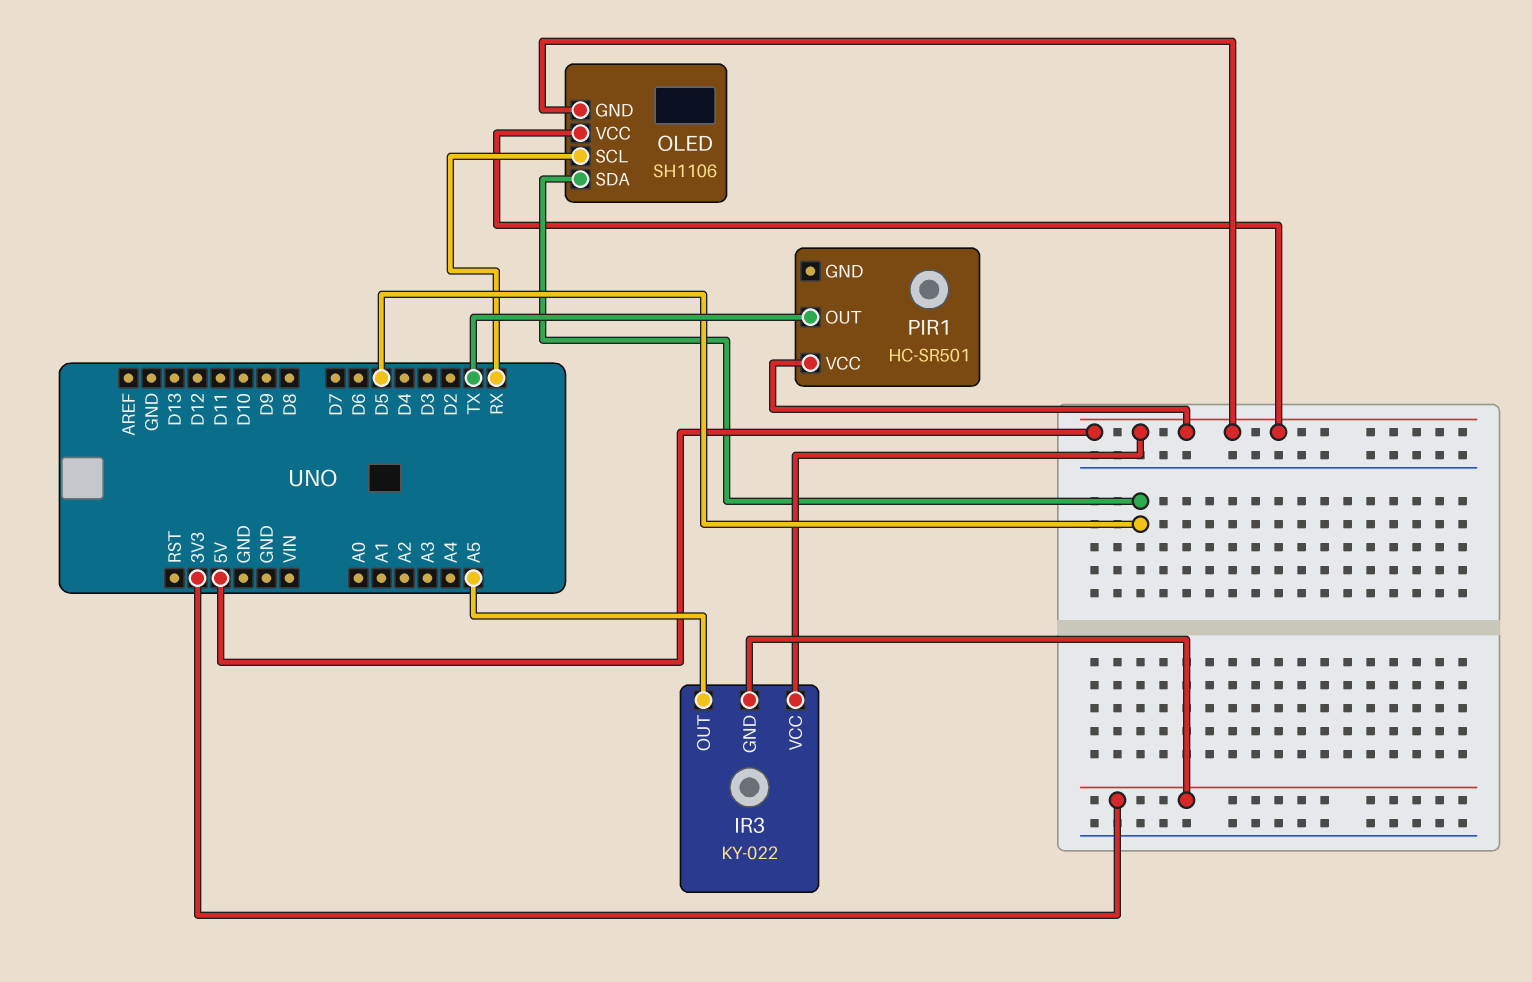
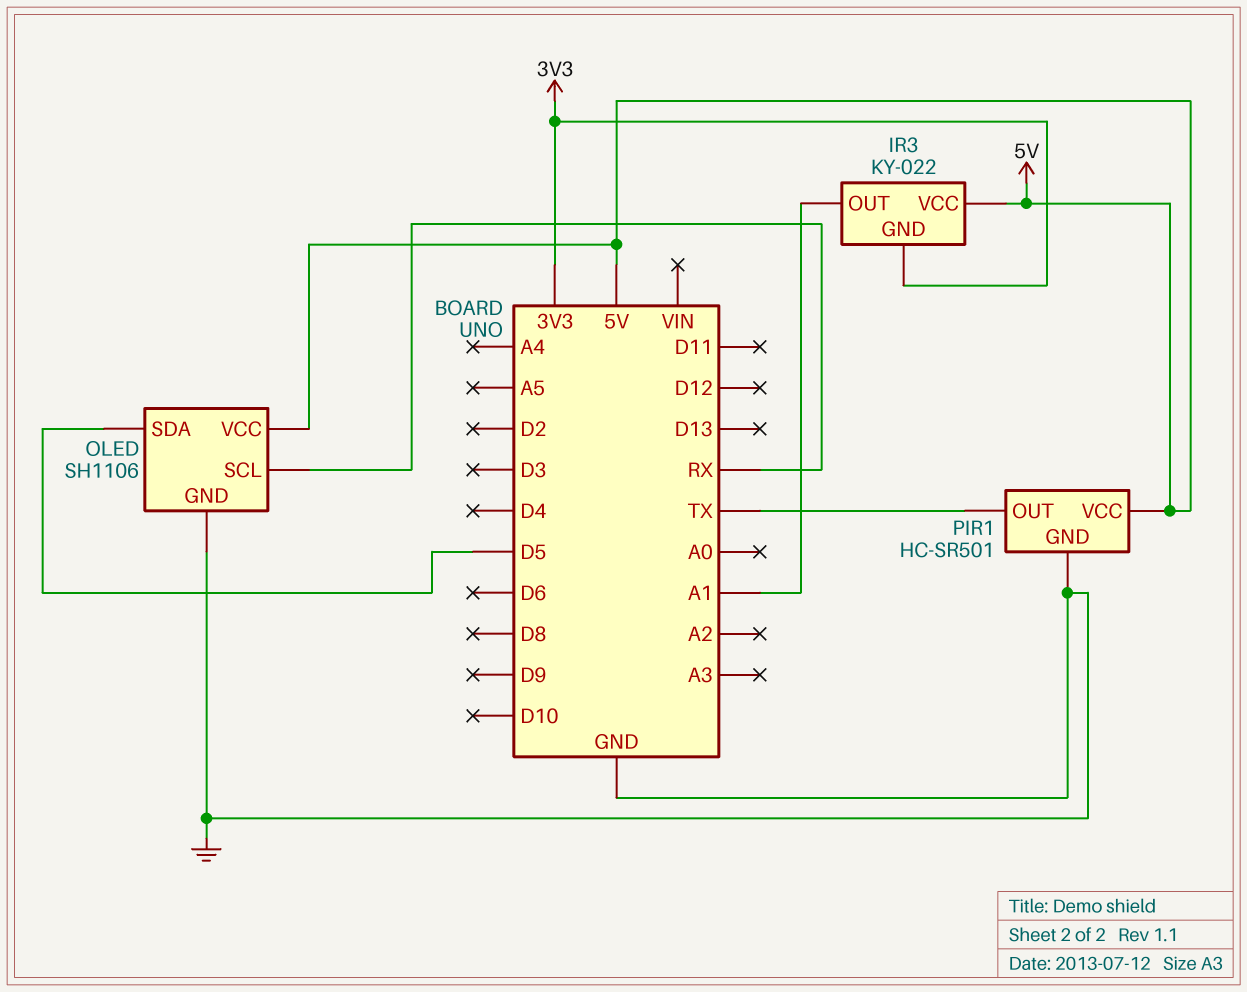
IR3 pin OUT: A5 -> A1
OLED pin GND: 5V -> GND
PIR1 pin GND: none -> GND

